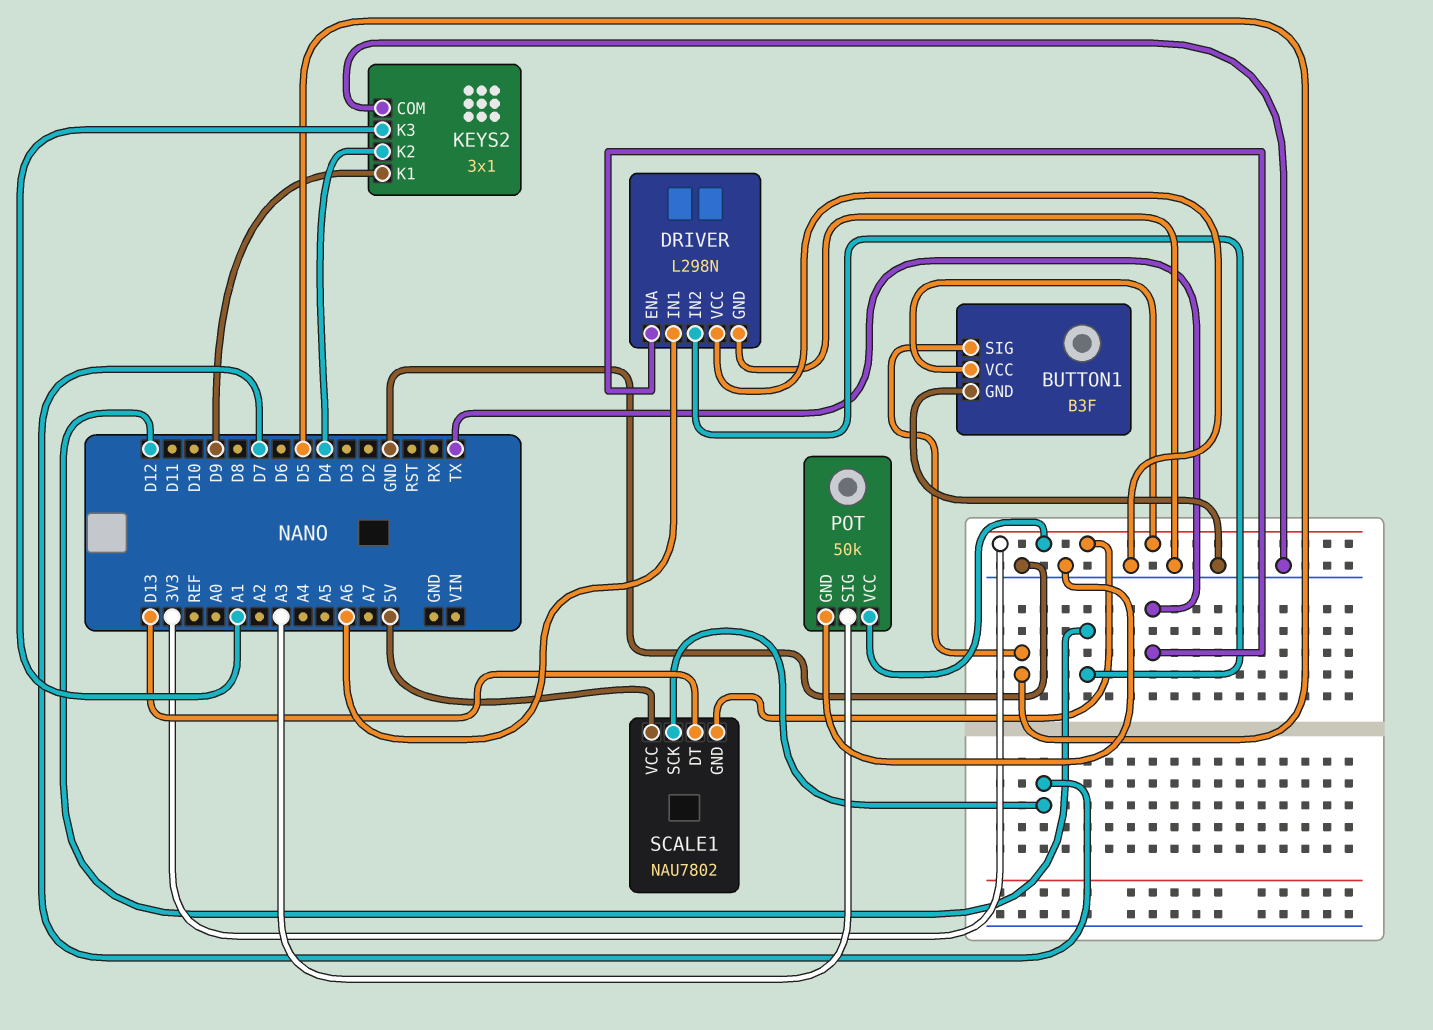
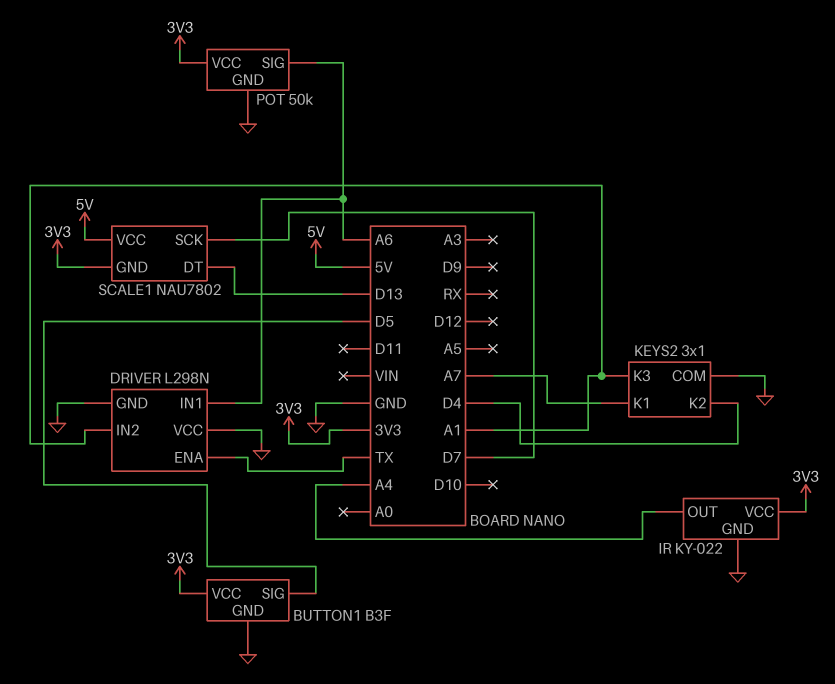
DRIVER pin IN2: D12 -> A1
IR: none -> KY-022
IR pin GND: none -> GND
IR pin OUT: none -> A4
IR pin VCC: none -> 3V3
KEYS2 pin K1: D9 -> A7
POT pin SIG: A3 -> A6

